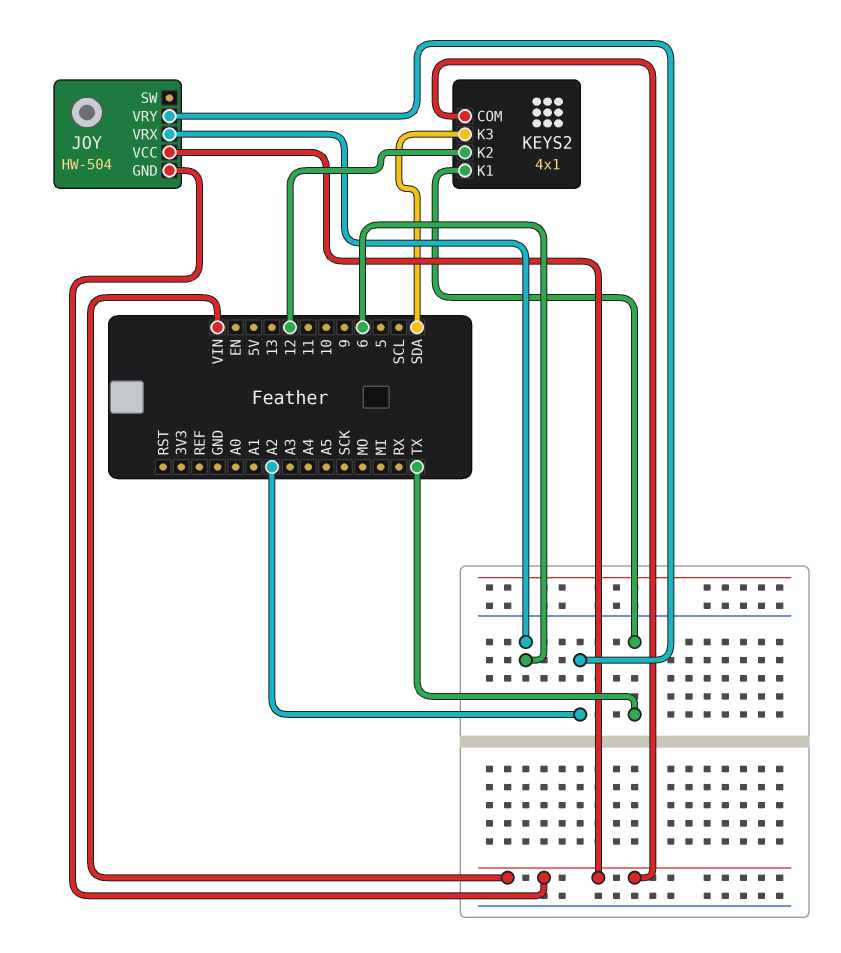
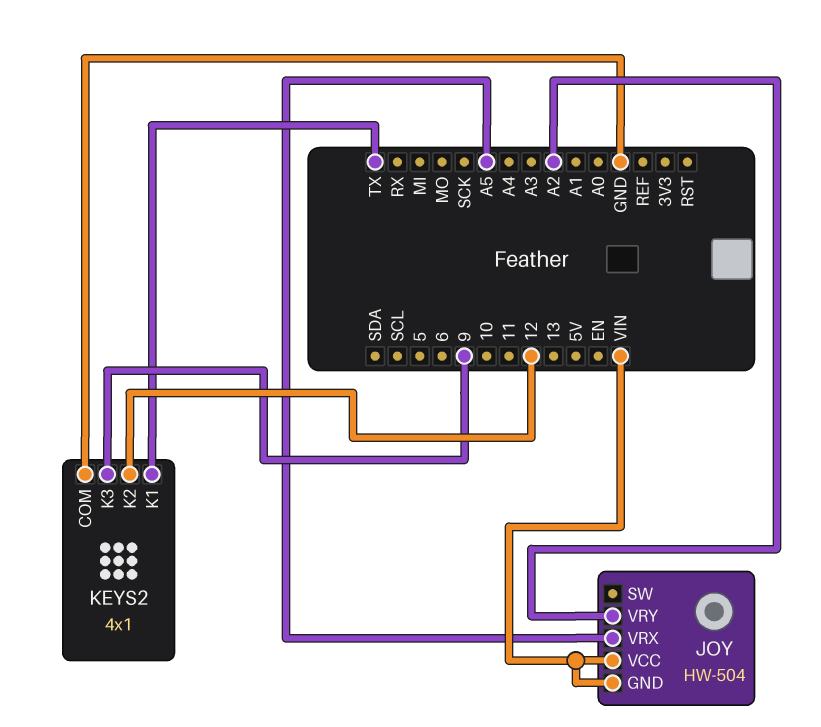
JOY pin VRX: 6 -> A5
KEYS2 pin COM: VIN -> GND
KEYS2 pin K3: SDA -> 9

